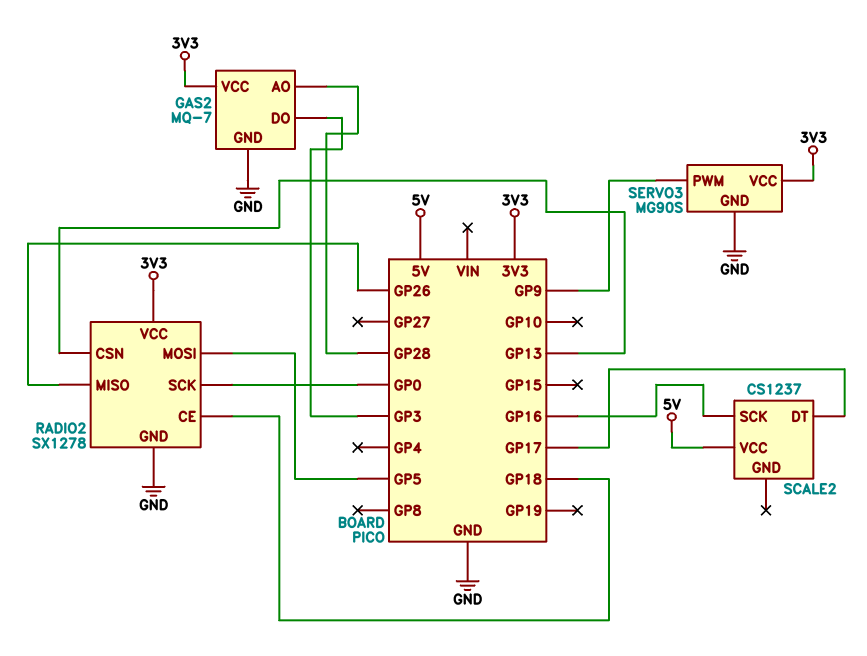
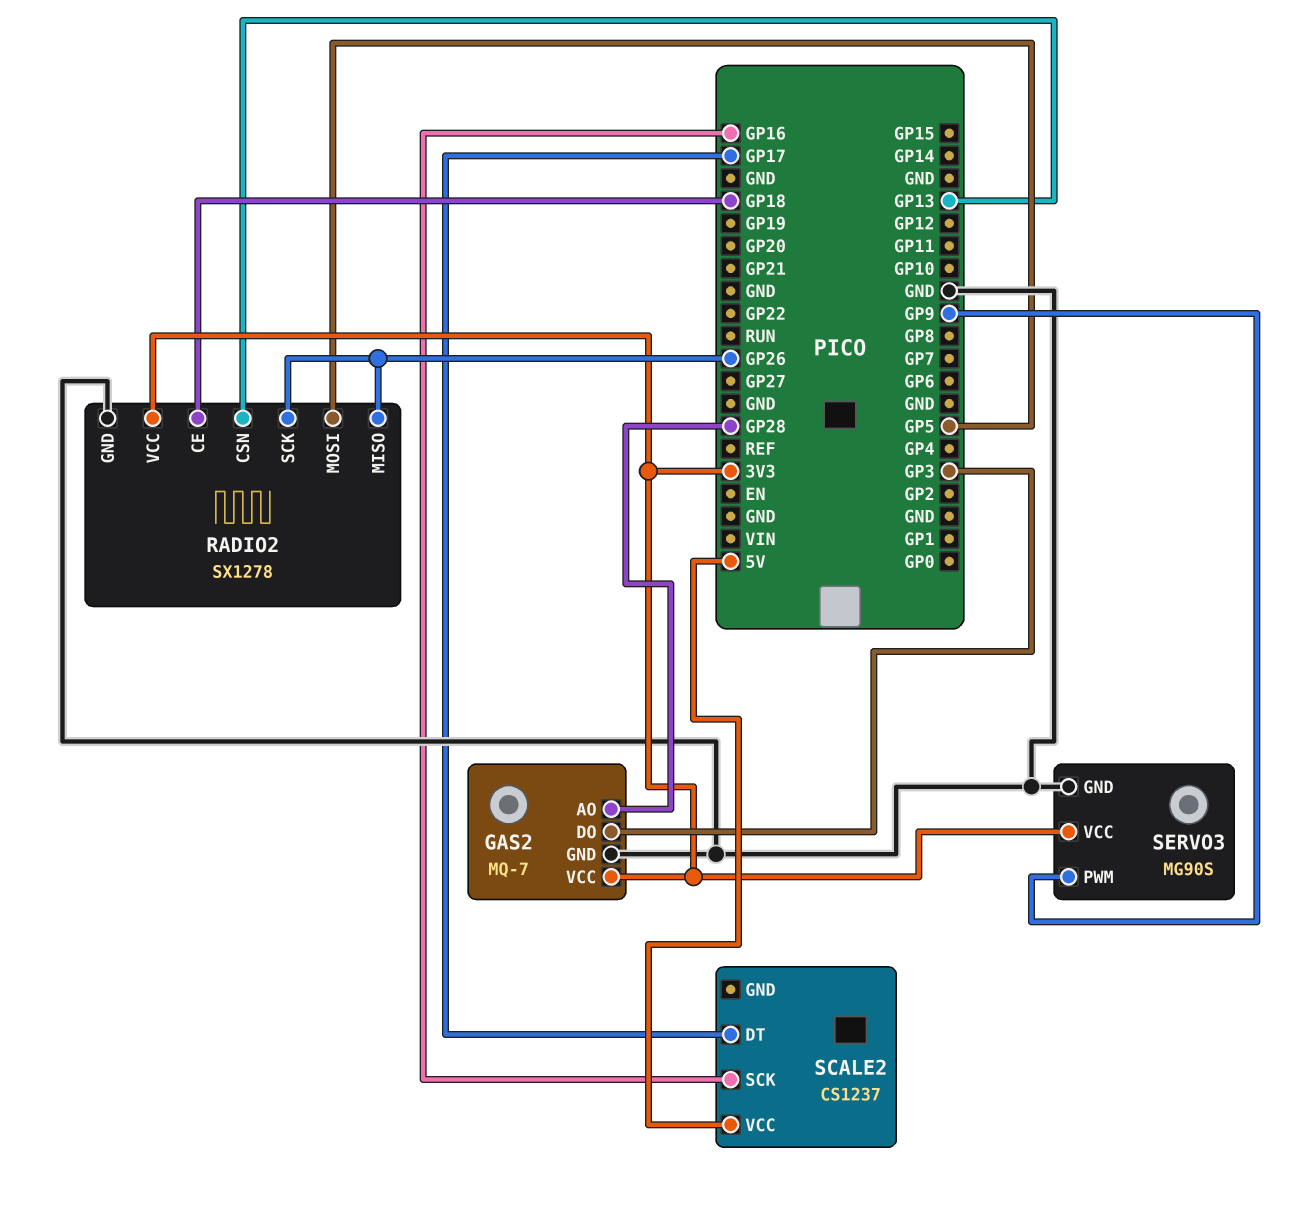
RADIO2 pin SCK: GP0 -> GP26

